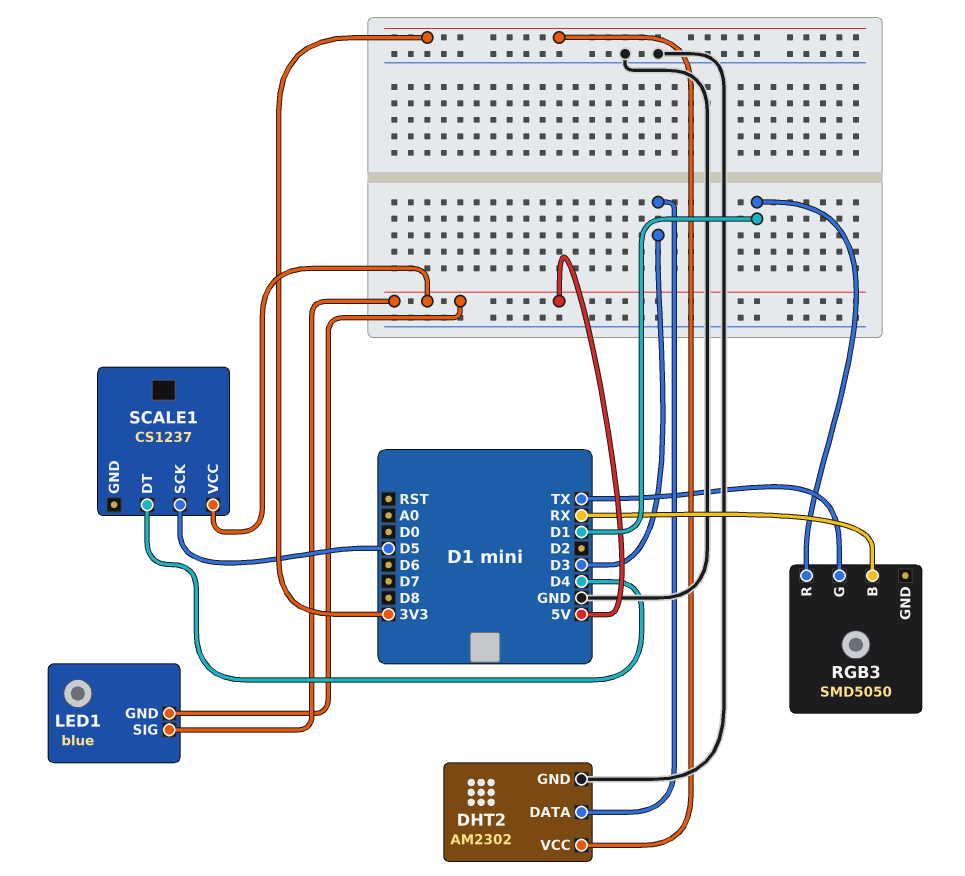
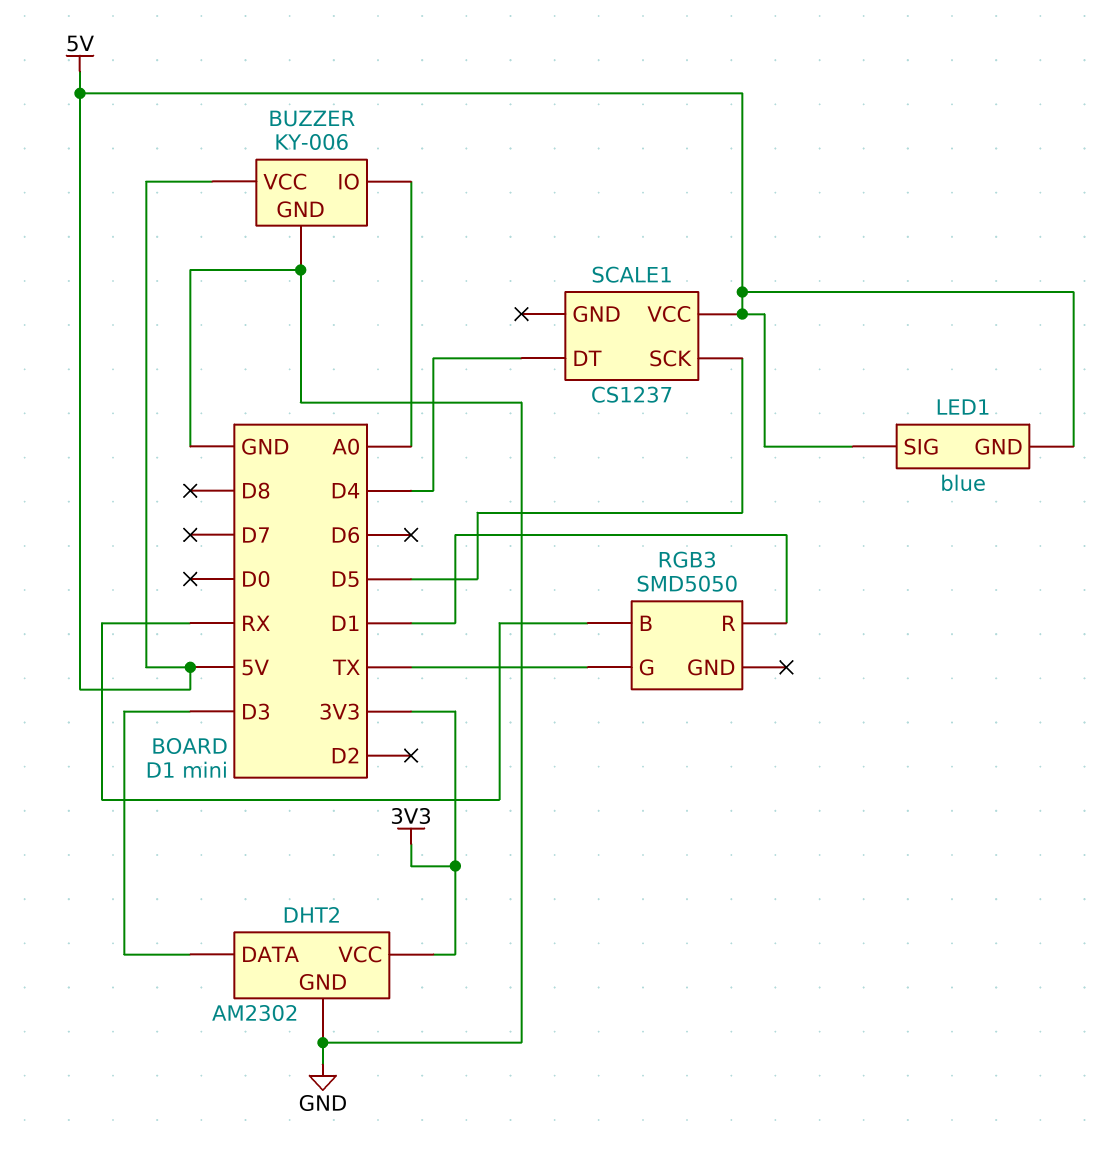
BUZZER: none -> KY-006
BUZZER pin GND: none -> GND
BUZZER pin IO: none -> A0
BUZZER pin VCC: none -> 5V

